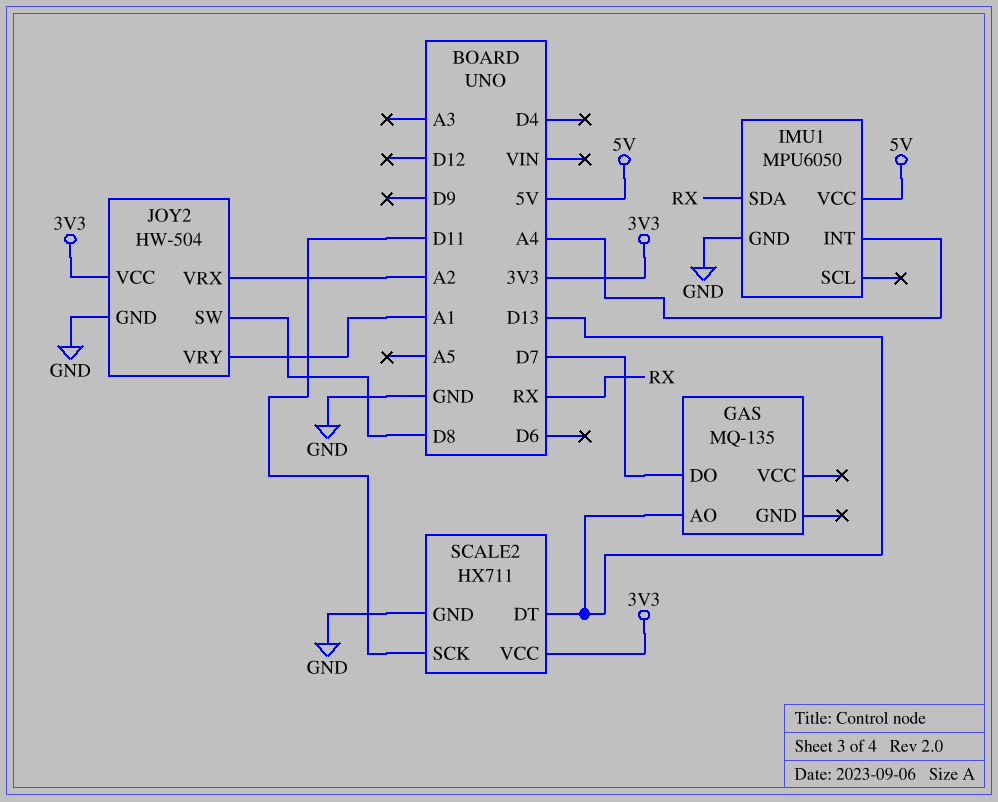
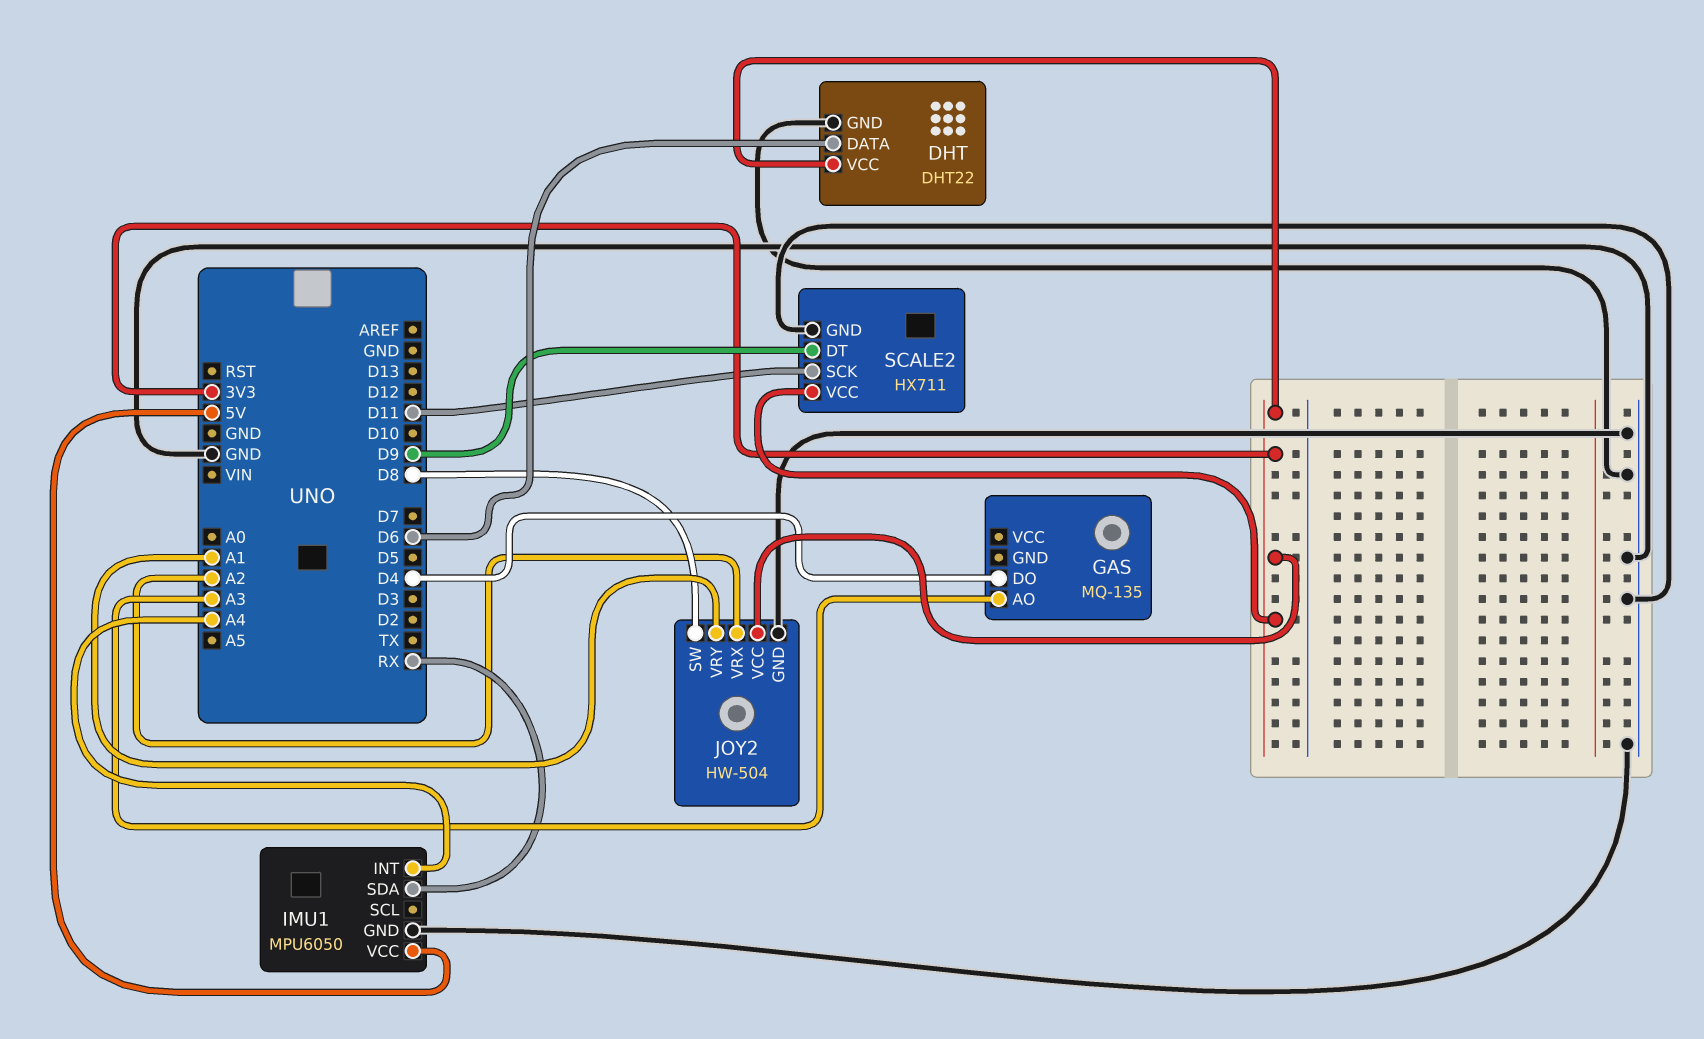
DHT: none -> DHT22
DHT pin DATA: none -> D6
DHT pin GND: none -> GND
DHT pin VCC: none -> 3V3
GAS pin AO: D13 -> A3
GAS pin DO: D7 -> D4
SCALE2 pin DT: D13 -> D9

